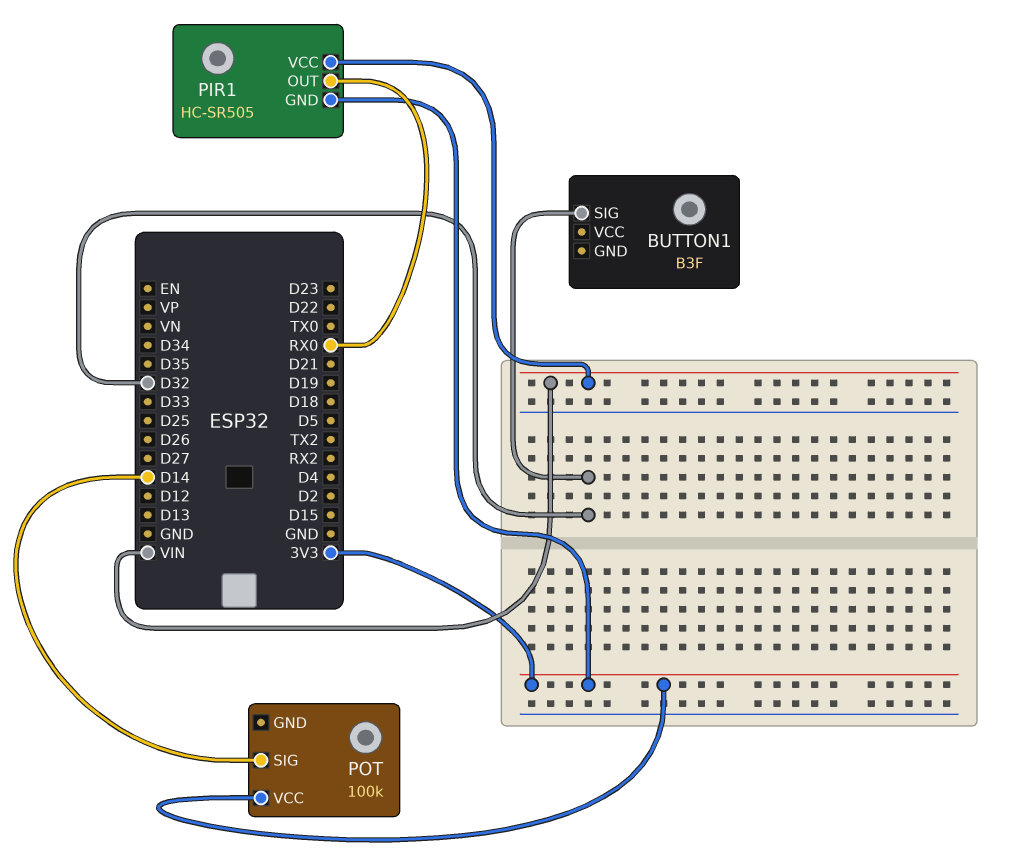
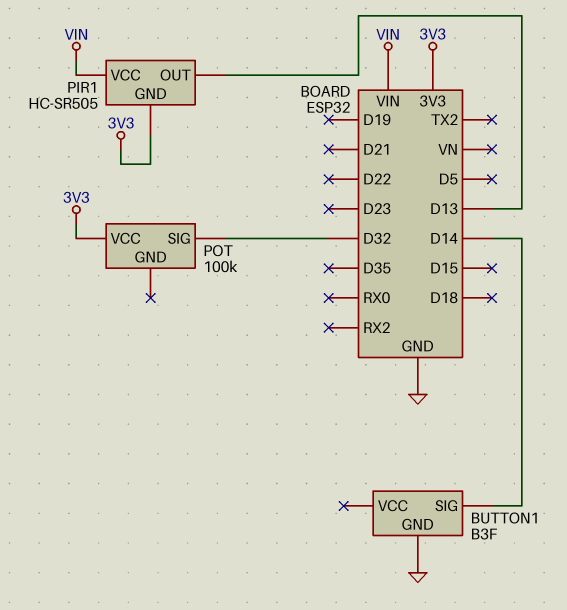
BUTTON1 pin GND: none -> GND
BUTTON1 pin SIG: D32 -> D14
PIR1 pin OUT: RX0 -> D13
POT pin SIG: D14 -> D32

